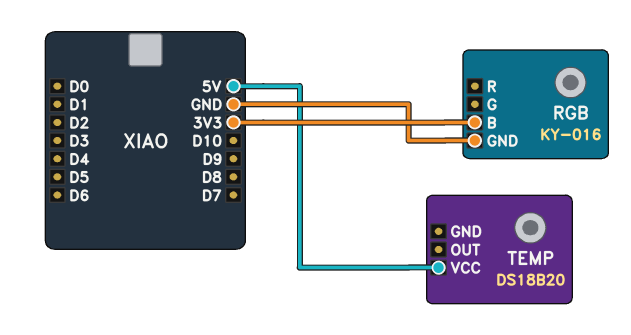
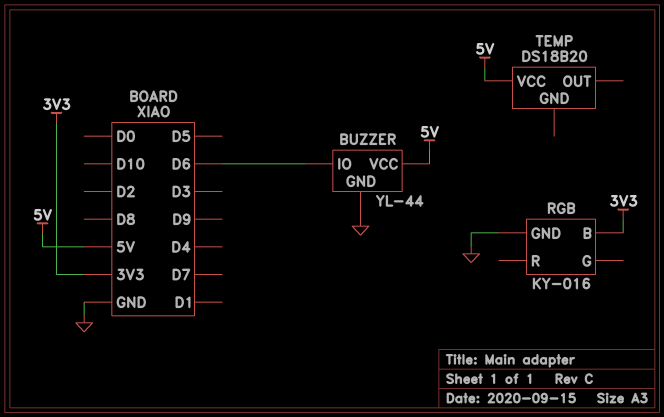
BUZZER: none -> YL-44
BUZZER pin GND: none -> GND
BUZZER pin IO: none -> D6
BUZZER pin VCC: none -> 5V

